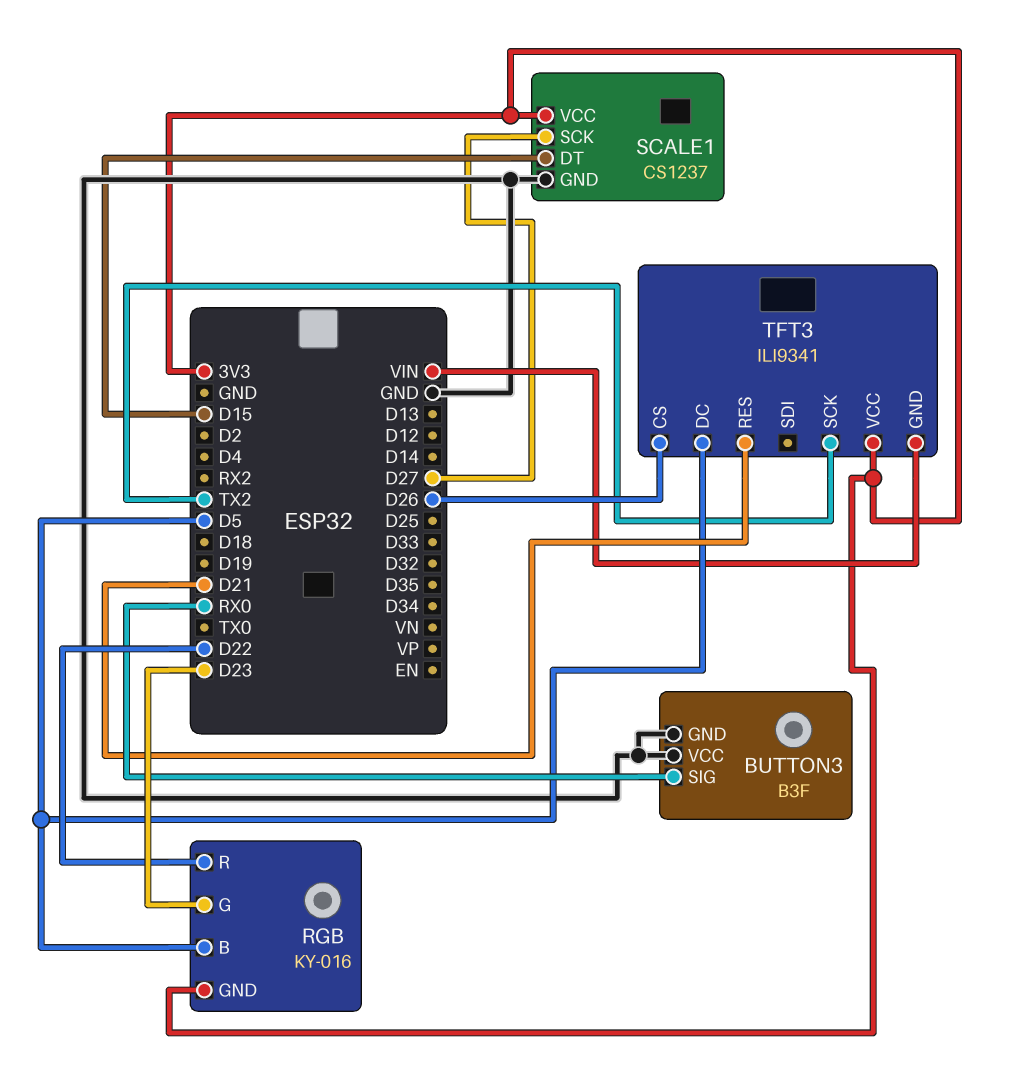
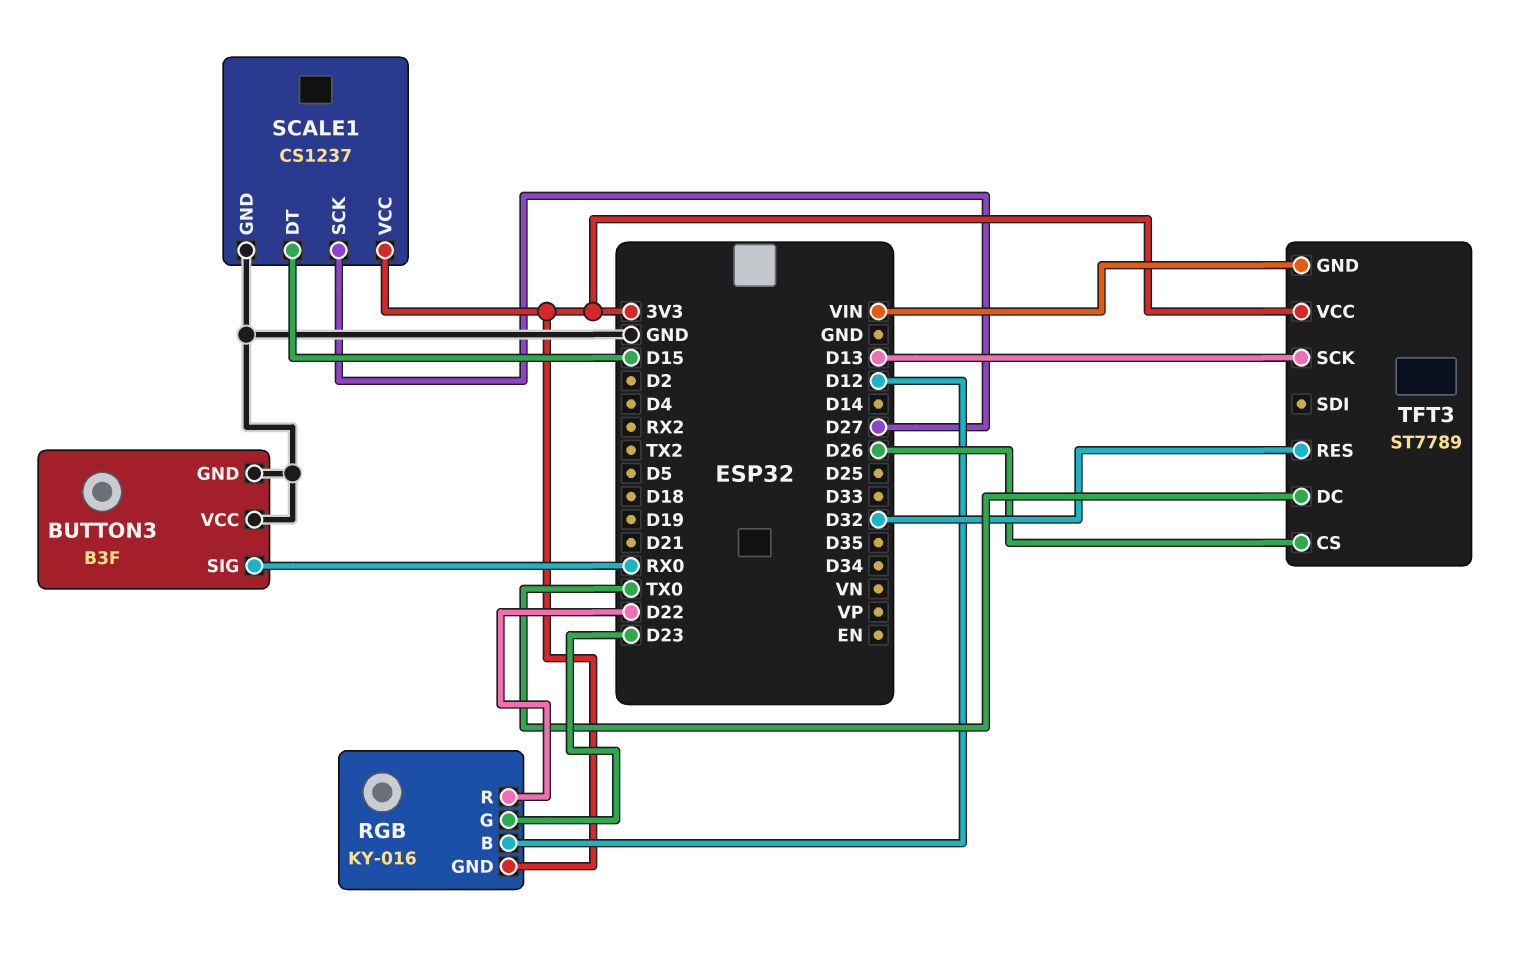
RGB pin B: D5 -> D12
TFT3: ILI9341 -> ST7789
TFT3 pin DC: D5 -> TX0
TFT3 pin RES: D21 -> D32
TFT3 pin SCK: TX2 -> D13

